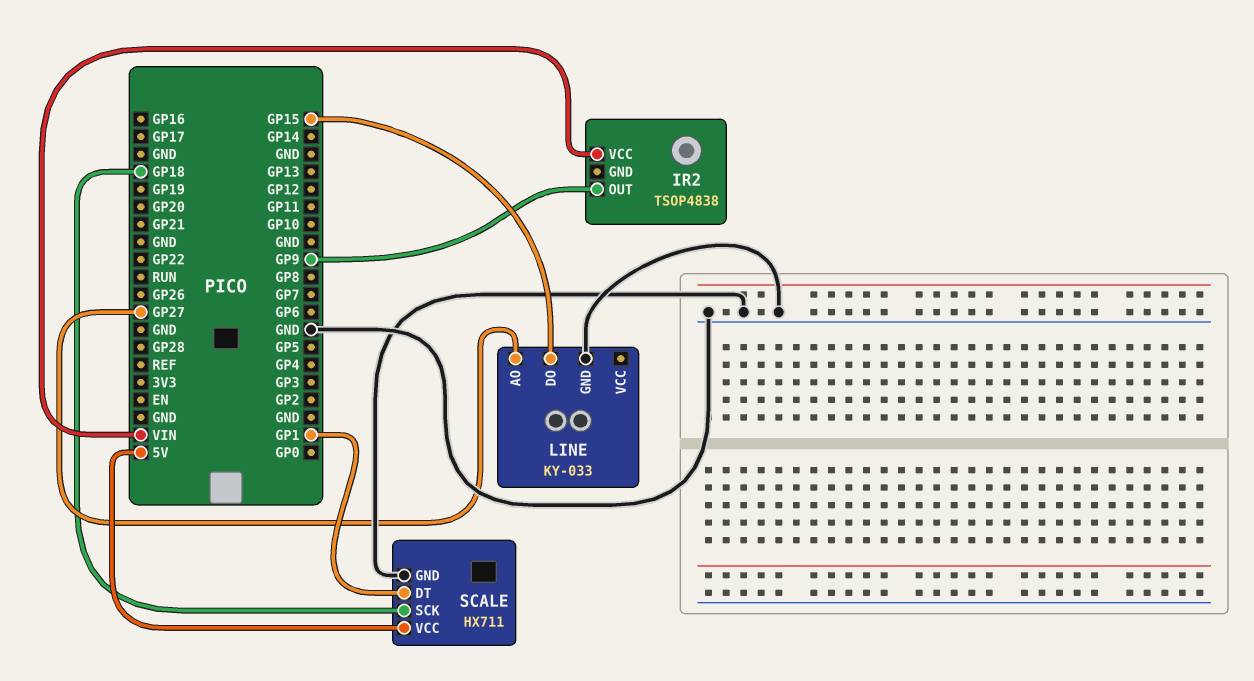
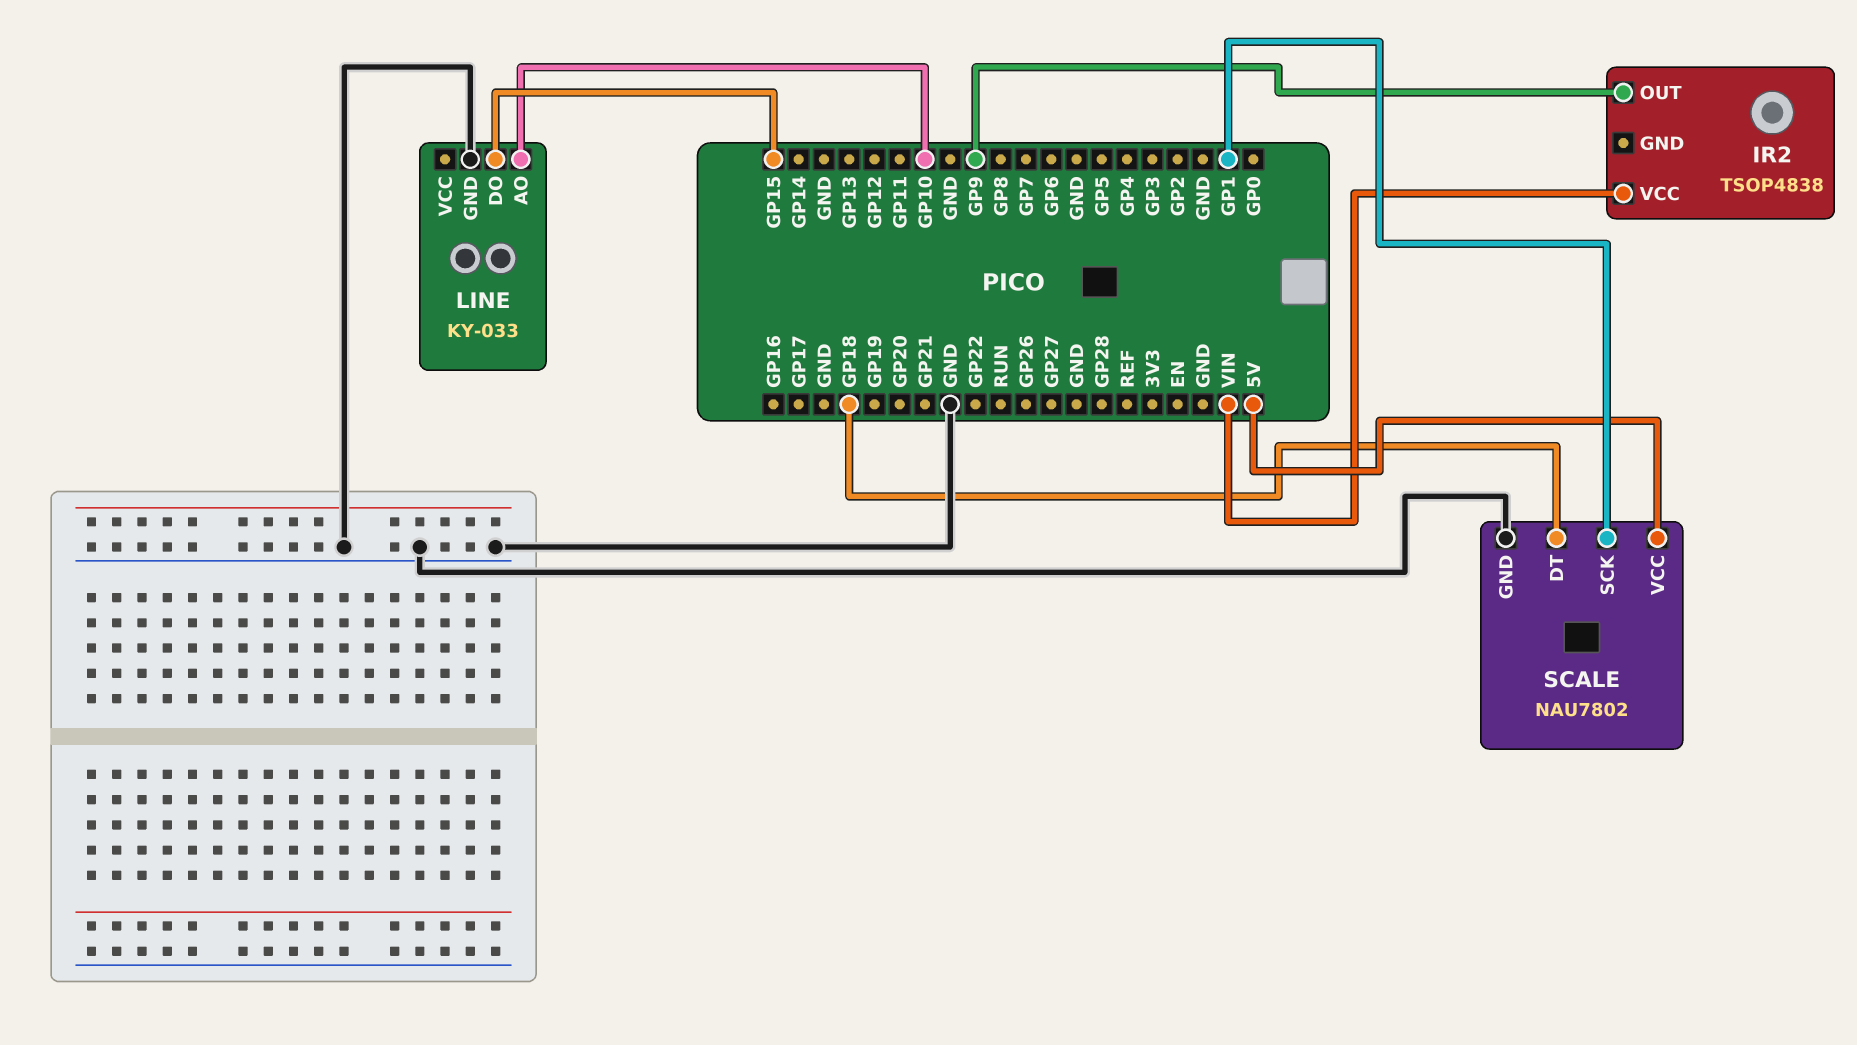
LINE pin AO: GP27 -> GP10
SCALE: HX711 -> NAU7802
SCALE pin DT: GP1 -> GP18
SCALE pin SCK: GP18 -> GP1

